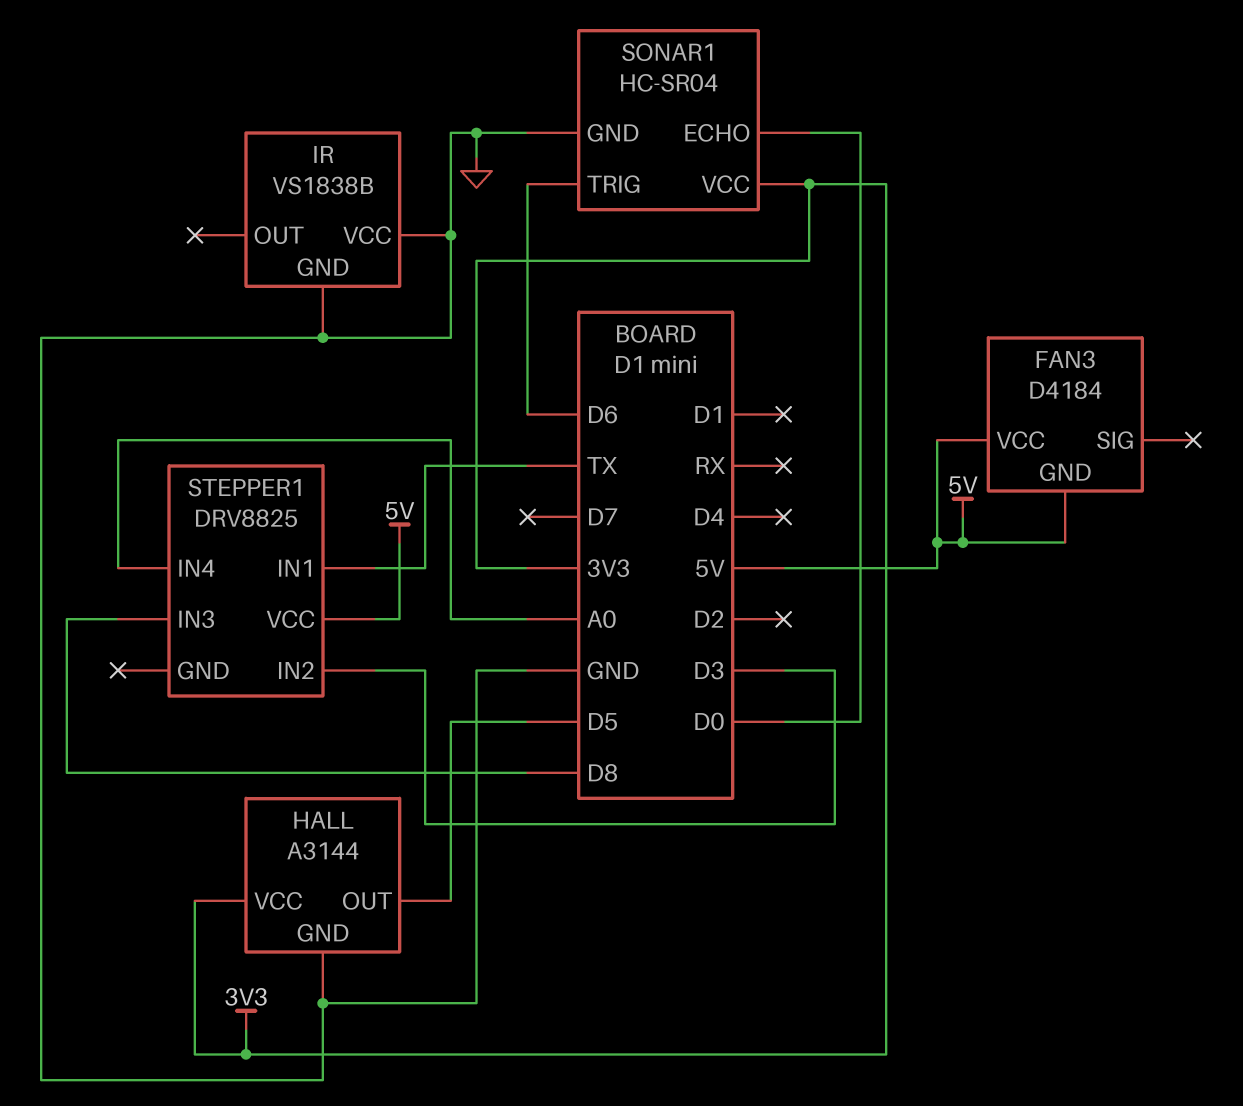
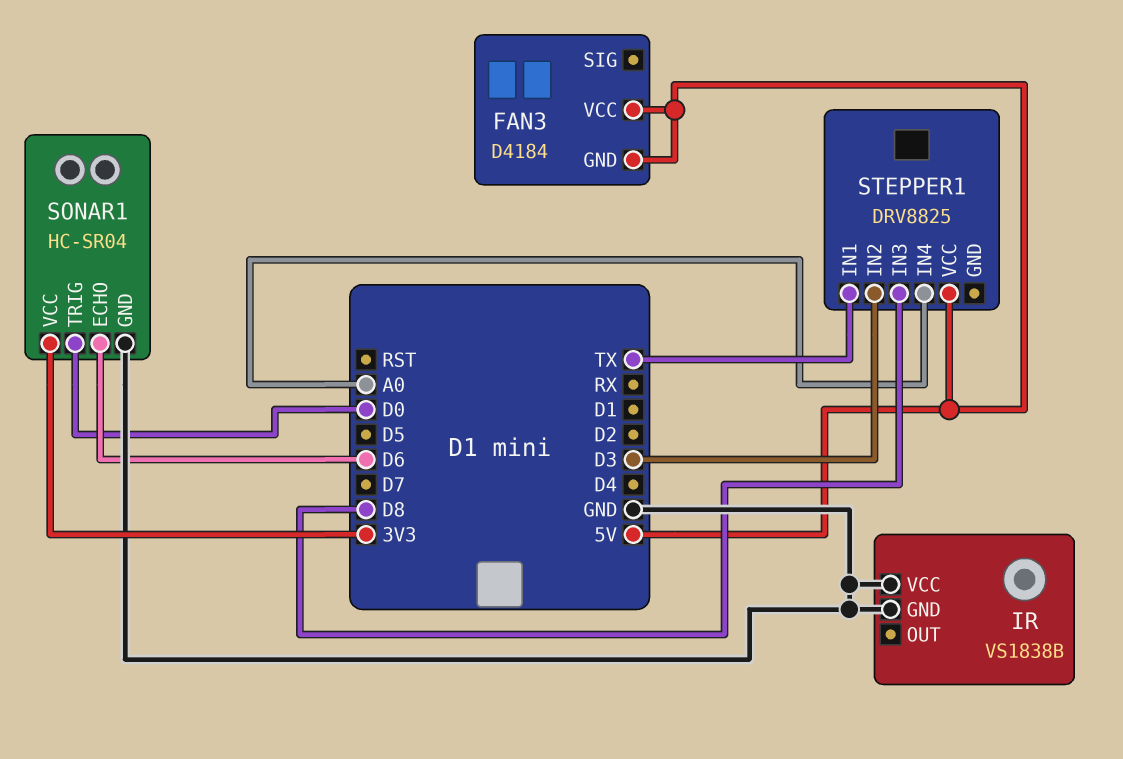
HALL: A3144 -> none
HALL pin GND: GND -> none
HALL pin OUT: D5 -> none
HALL pin VCC: 3V3 -> none
SONAR1 pin ECHO: D0 -> D6
SONAR1 pin TRIG: D6 -> D0

